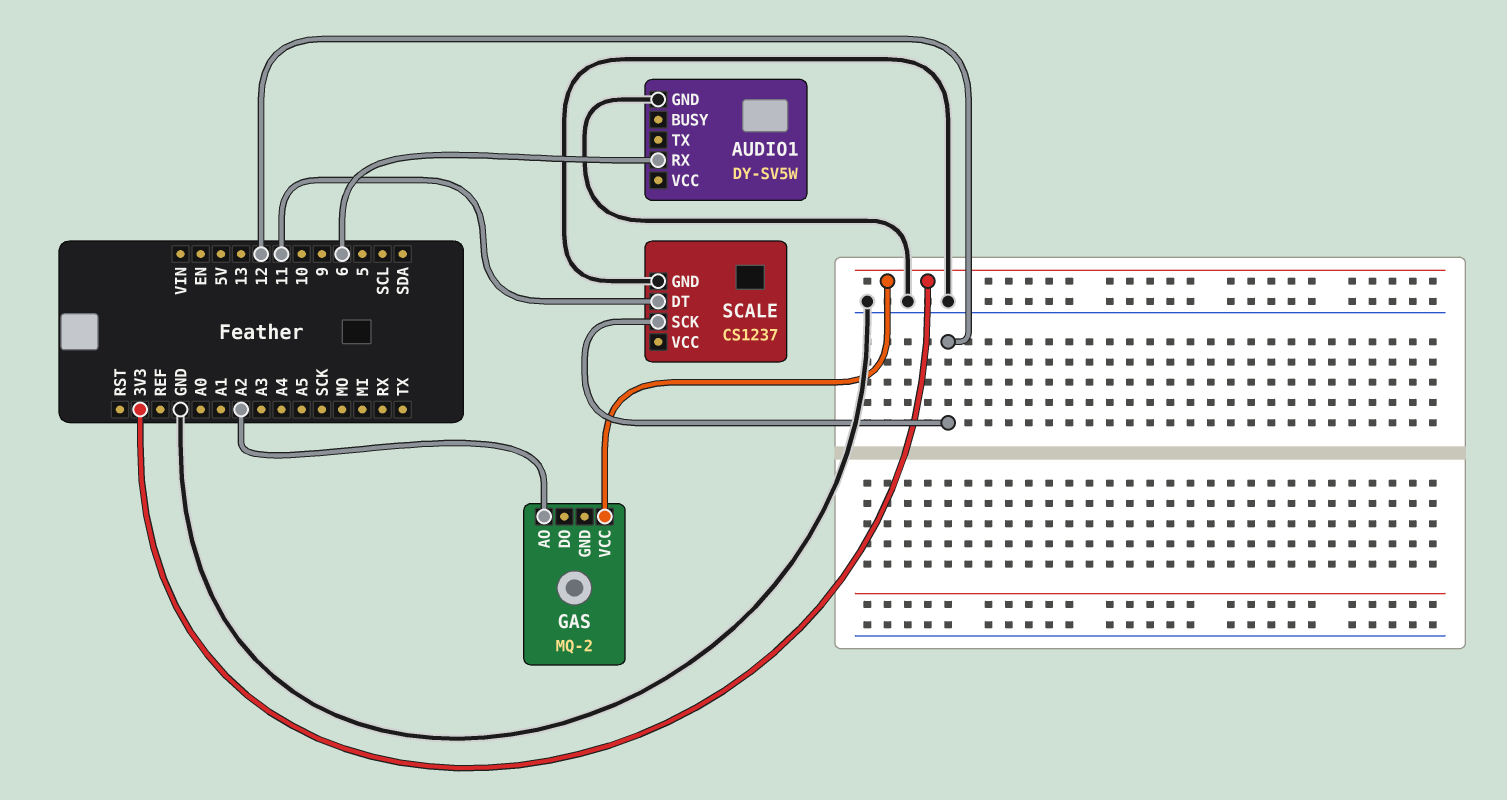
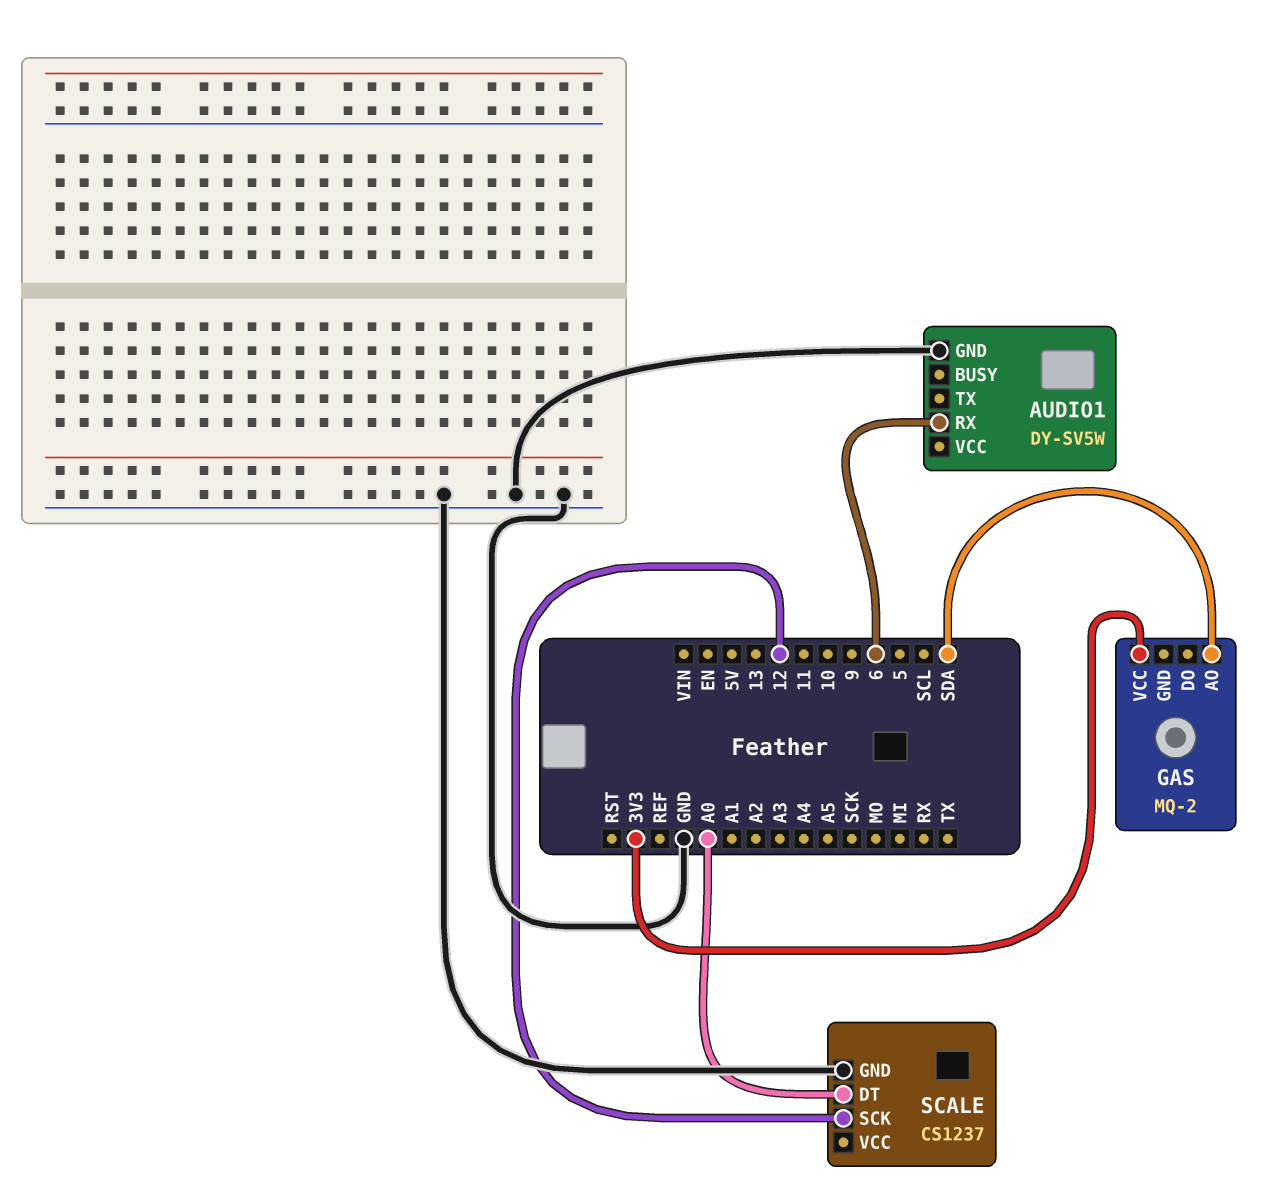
GAS pin AO: A2 -> SDA
SCALE pin DT: 11 -> A0

